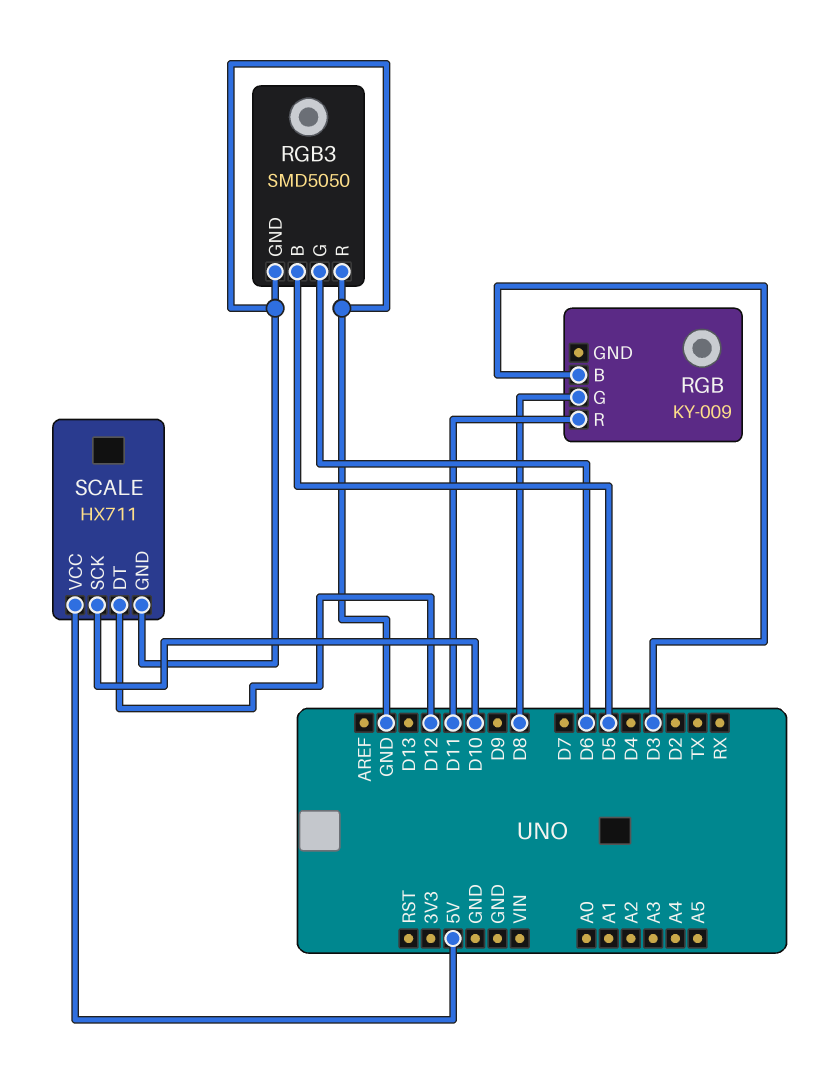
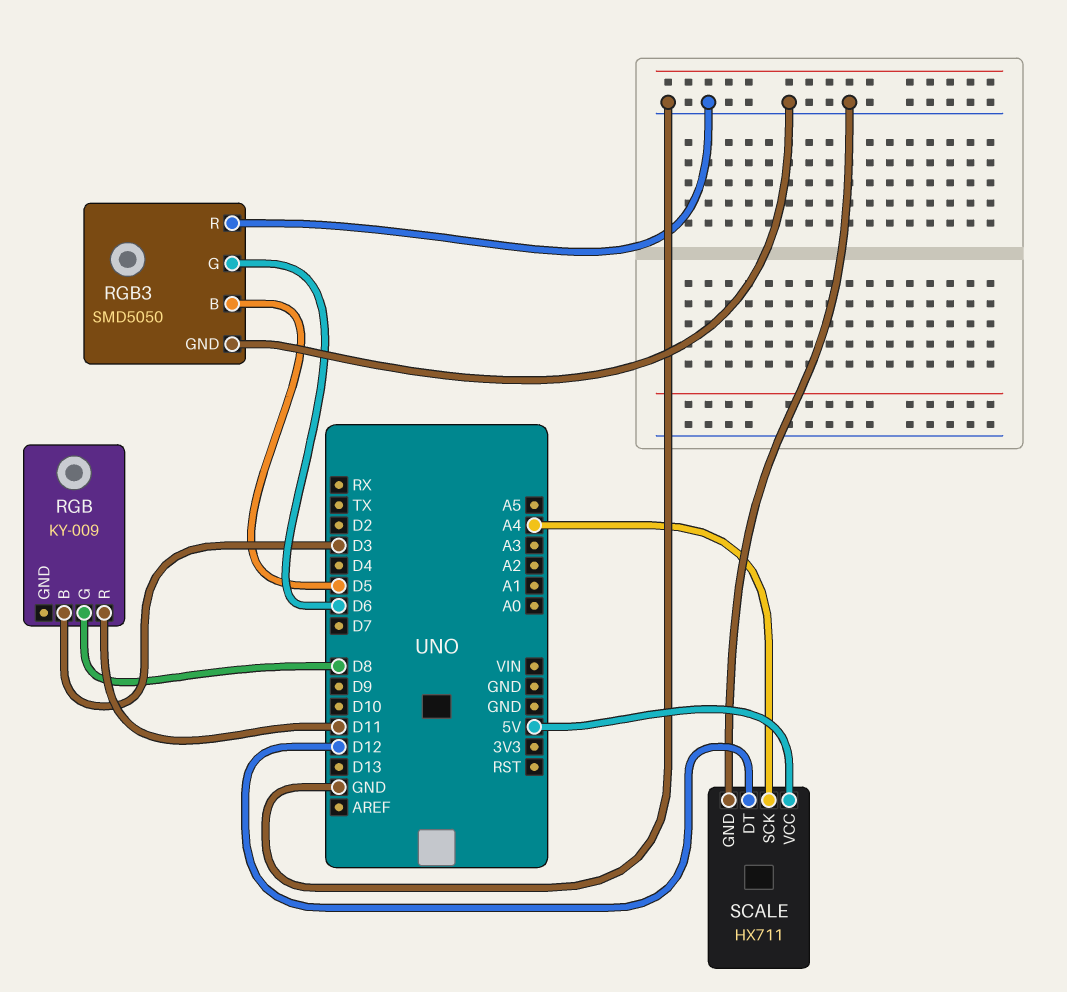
SCALE pin SCK: D10 -> A4

